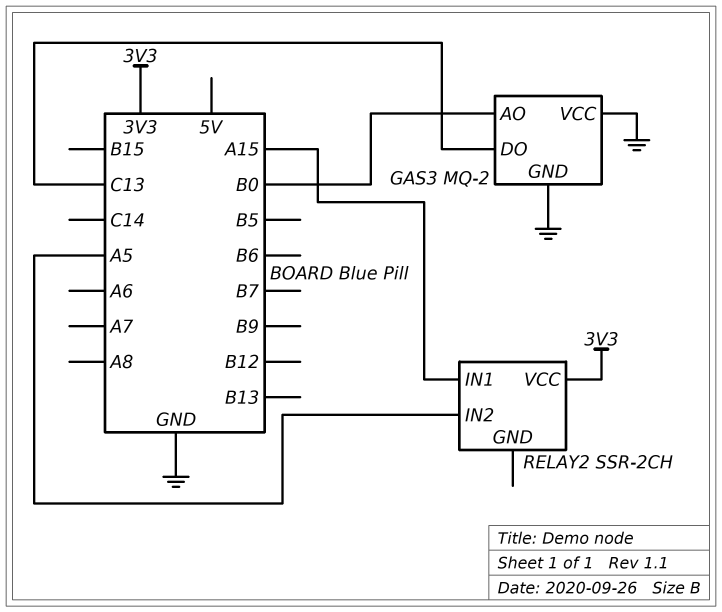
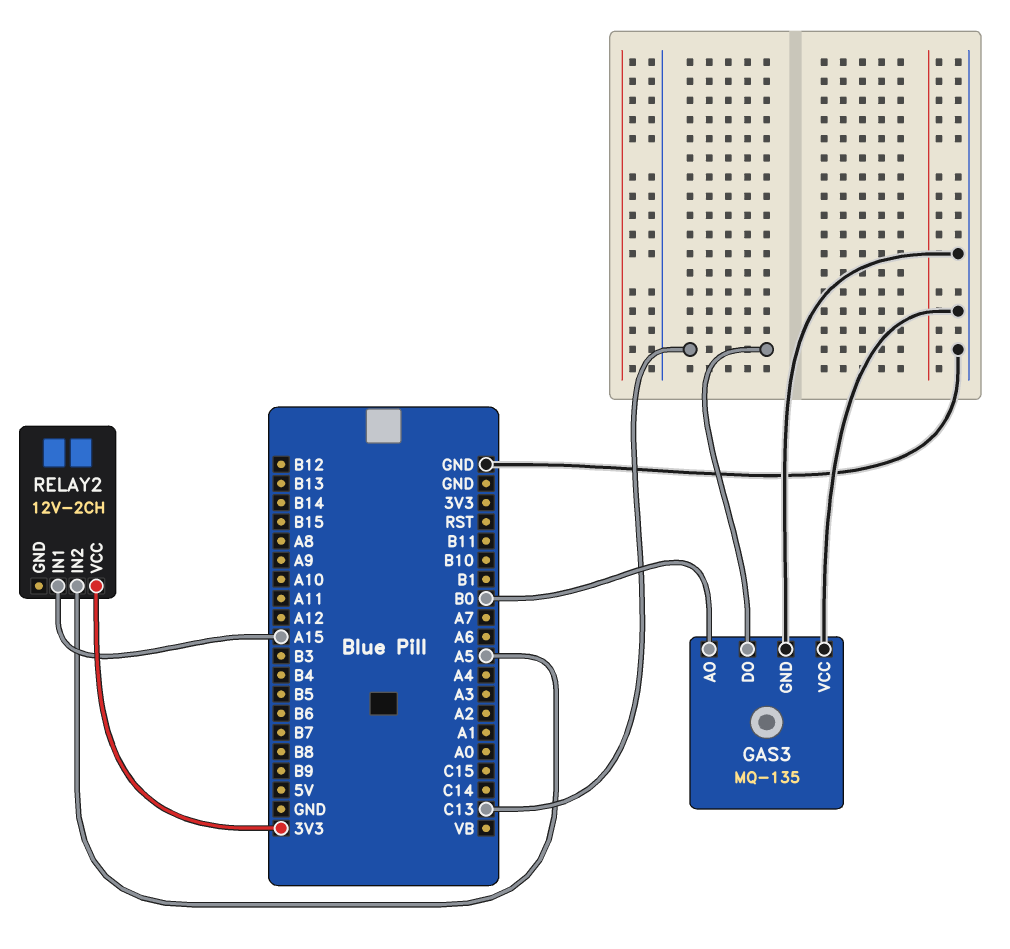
GAS3: MQ-2 -> MQ-135
RELAY2: SSR-2CH -> 12V-2CH

